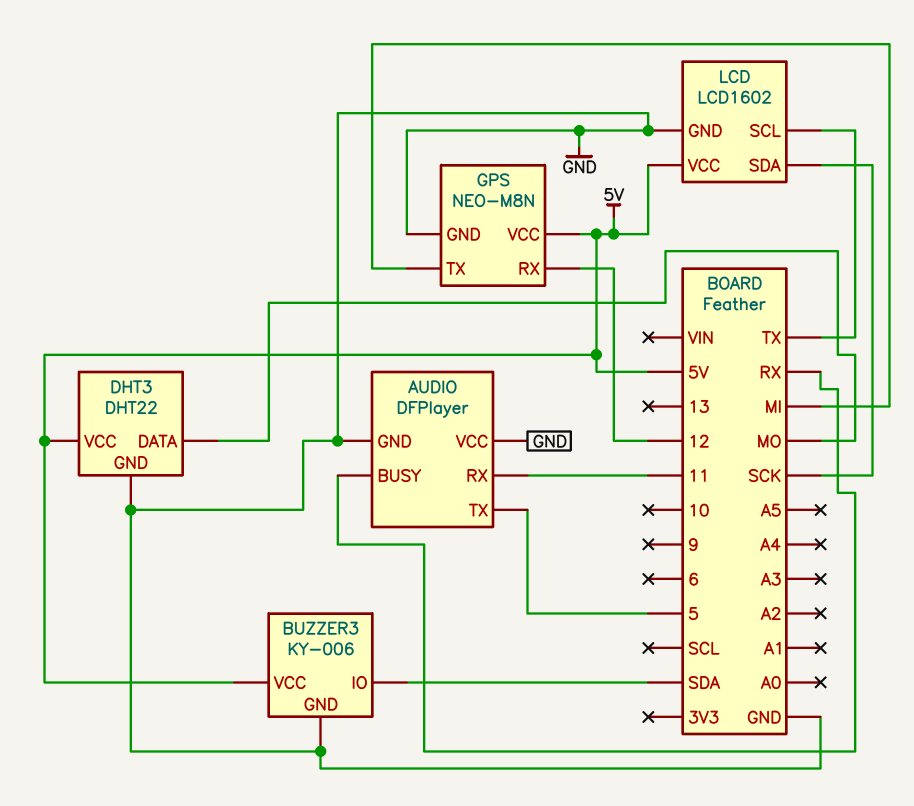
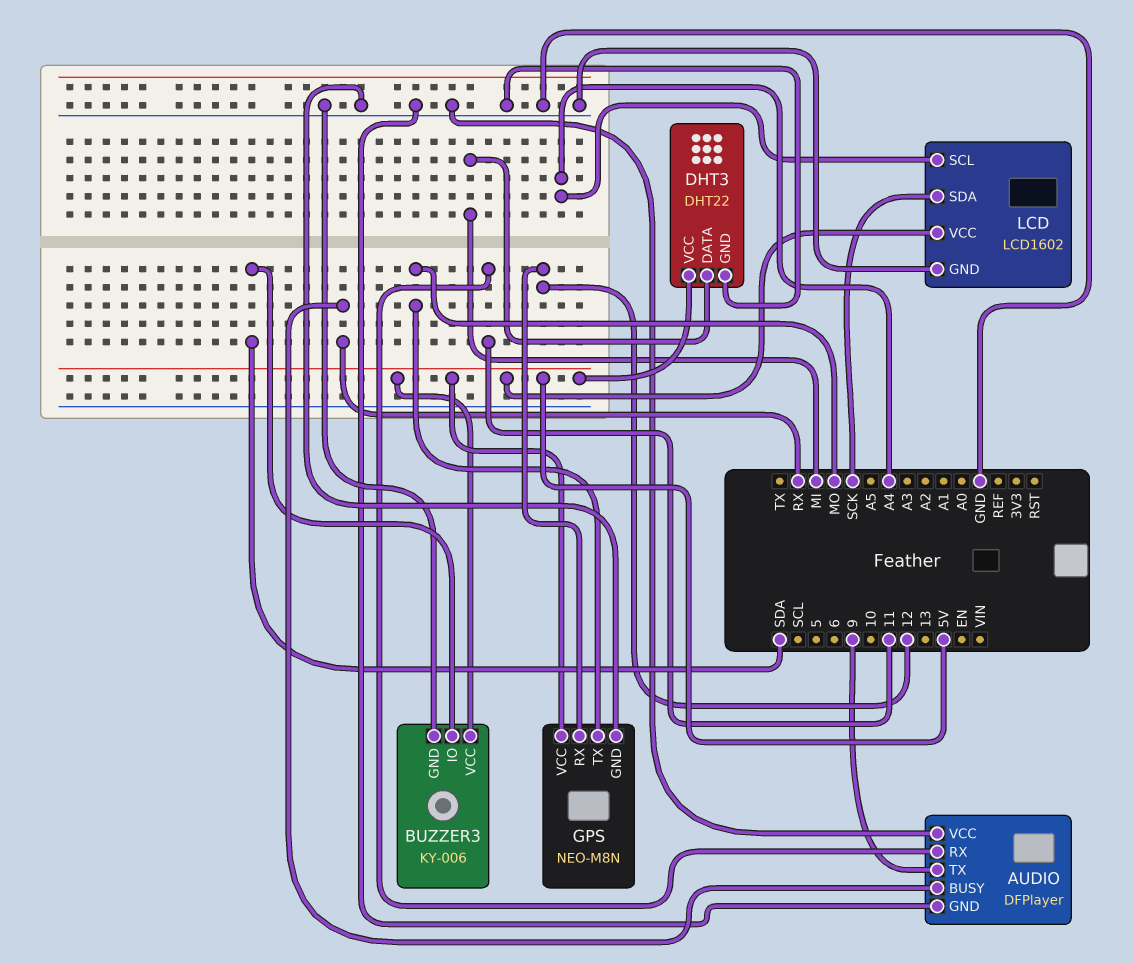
AUDIO pin TX: 5 -> 9
DHT3 pin DATA: MO -> MI
GPS pin TX: MI -> MO
LCD pin SCL: TX -> A4

